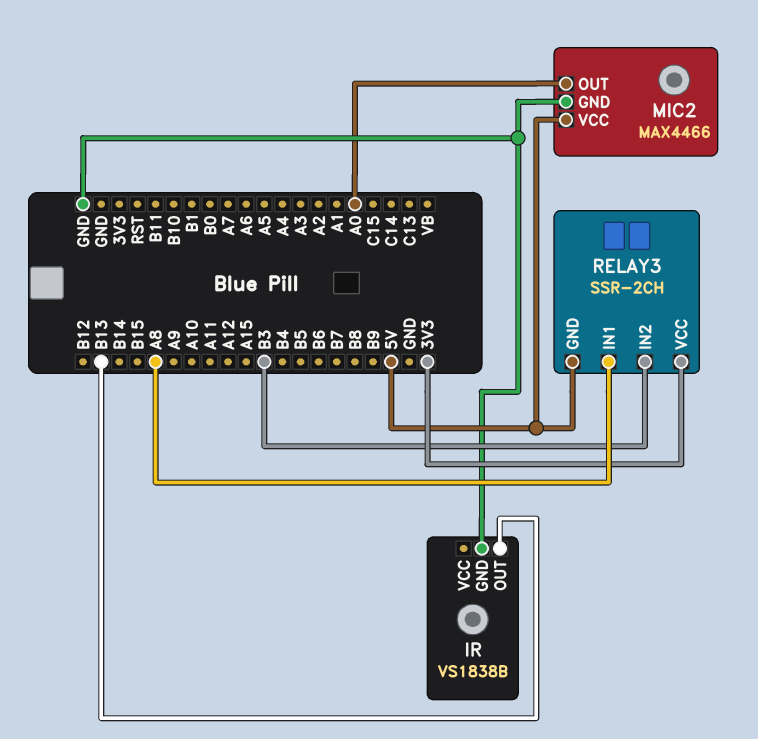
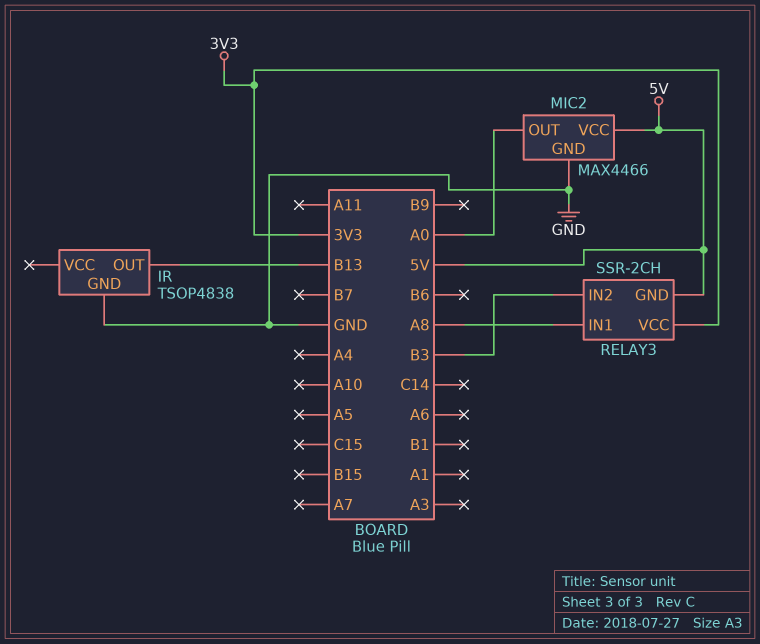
IR: VS1838B -> TSOP4838

